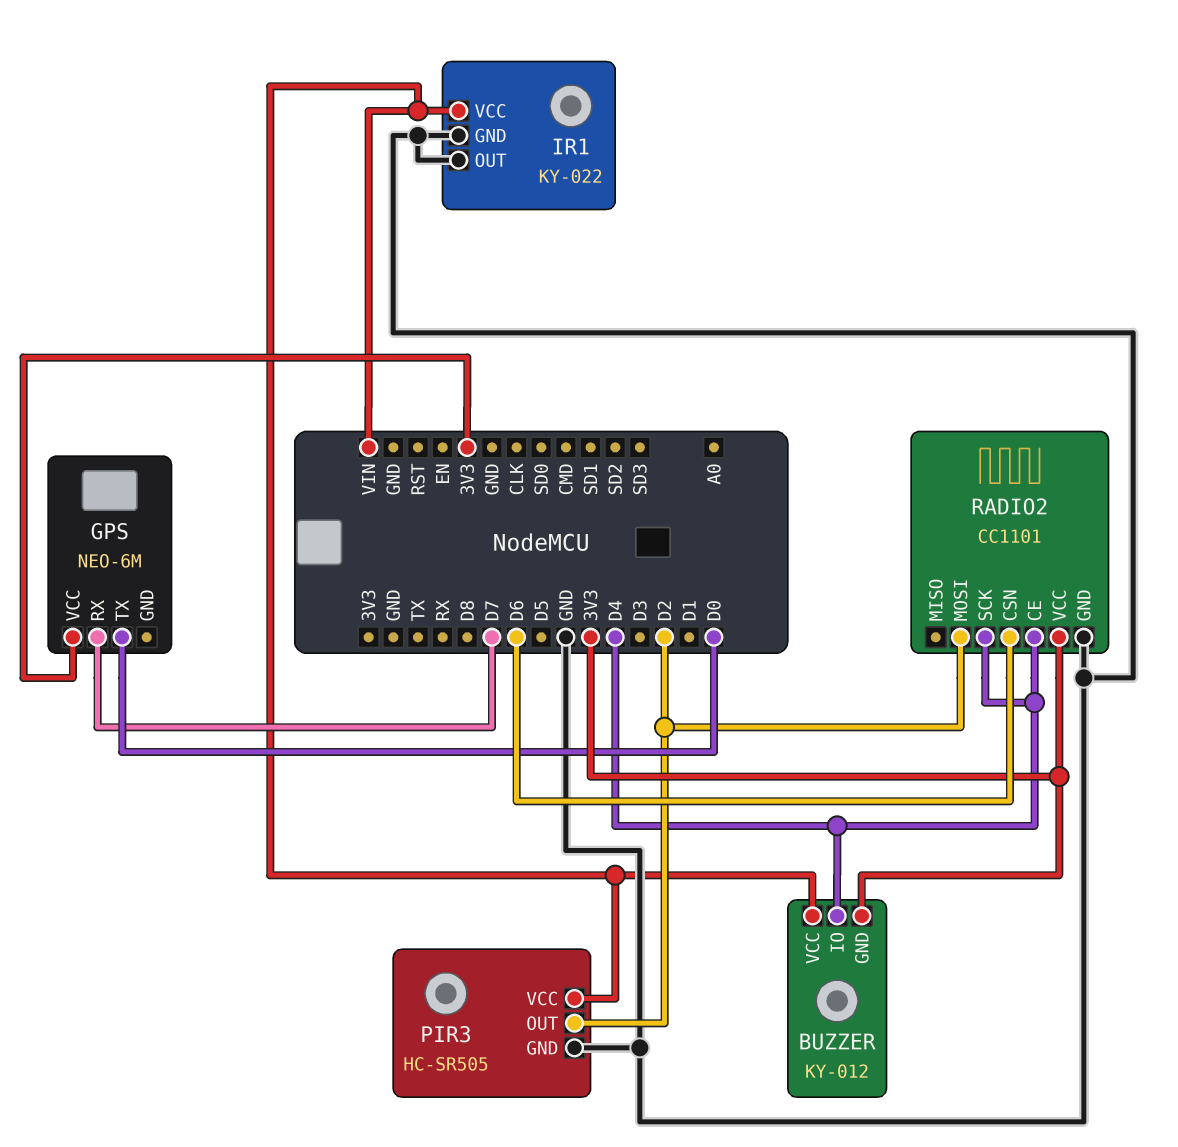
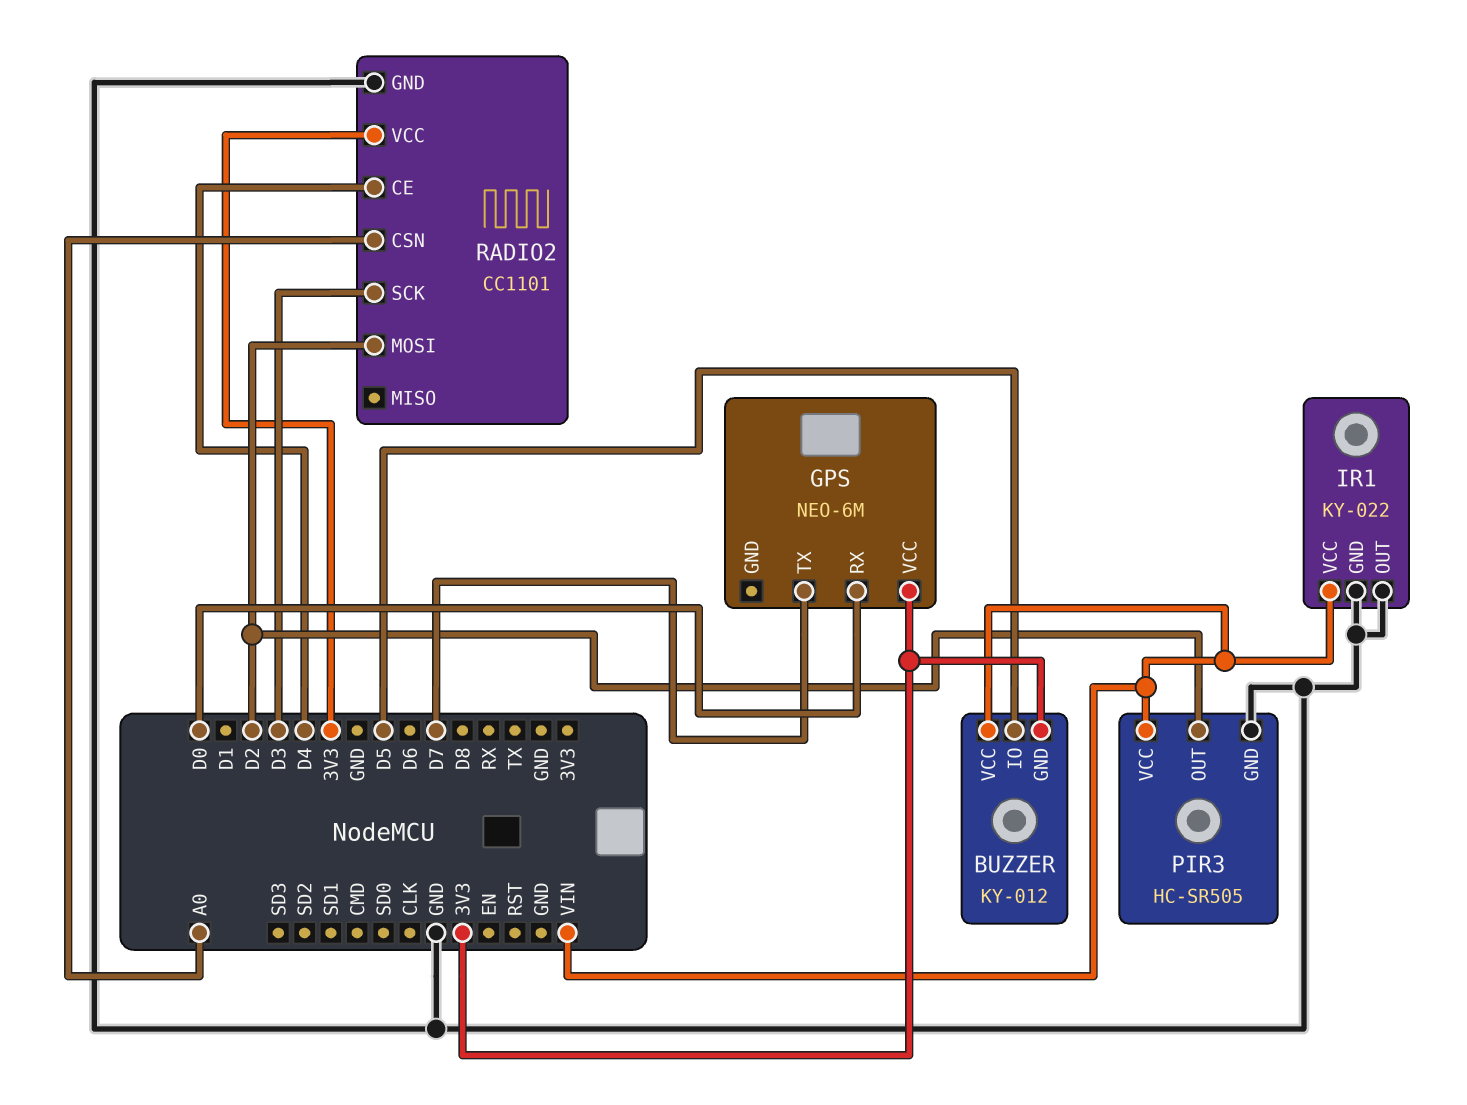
BUZZER pin IO: D4 -> D5
GPS pin RX: D7 -> D0
GPS pin TX: D0 -> D7
RADIO2 pin CSN: D6 -> A0
RADIO2 pin SCK: D4 -> D3

